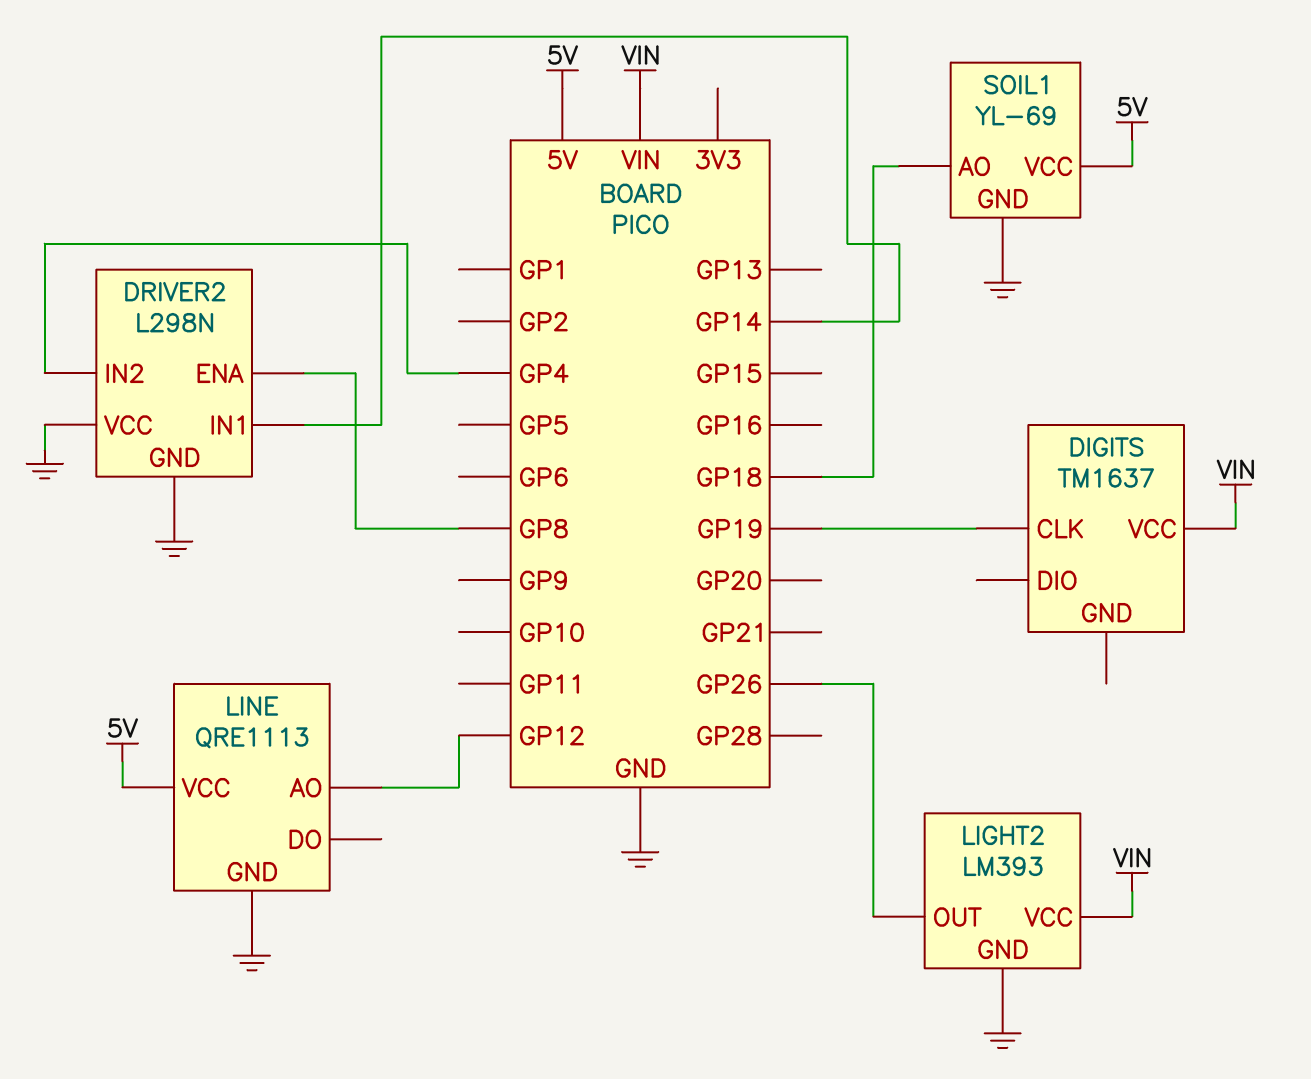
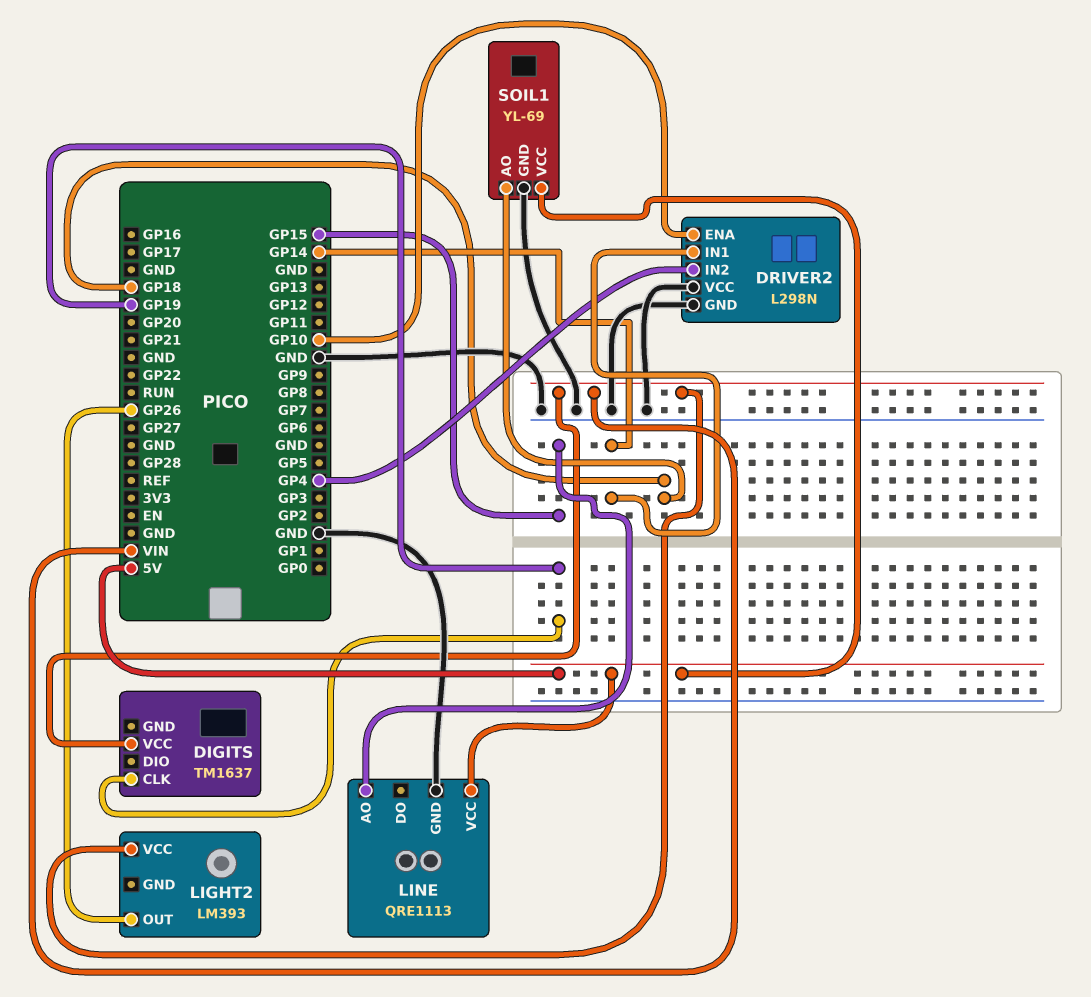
DRIVER2 pin ENA: GP8 -> GP10
LIGHT2 pin GND: GND -> none
LINE pin AO: GP12 -> GP15

